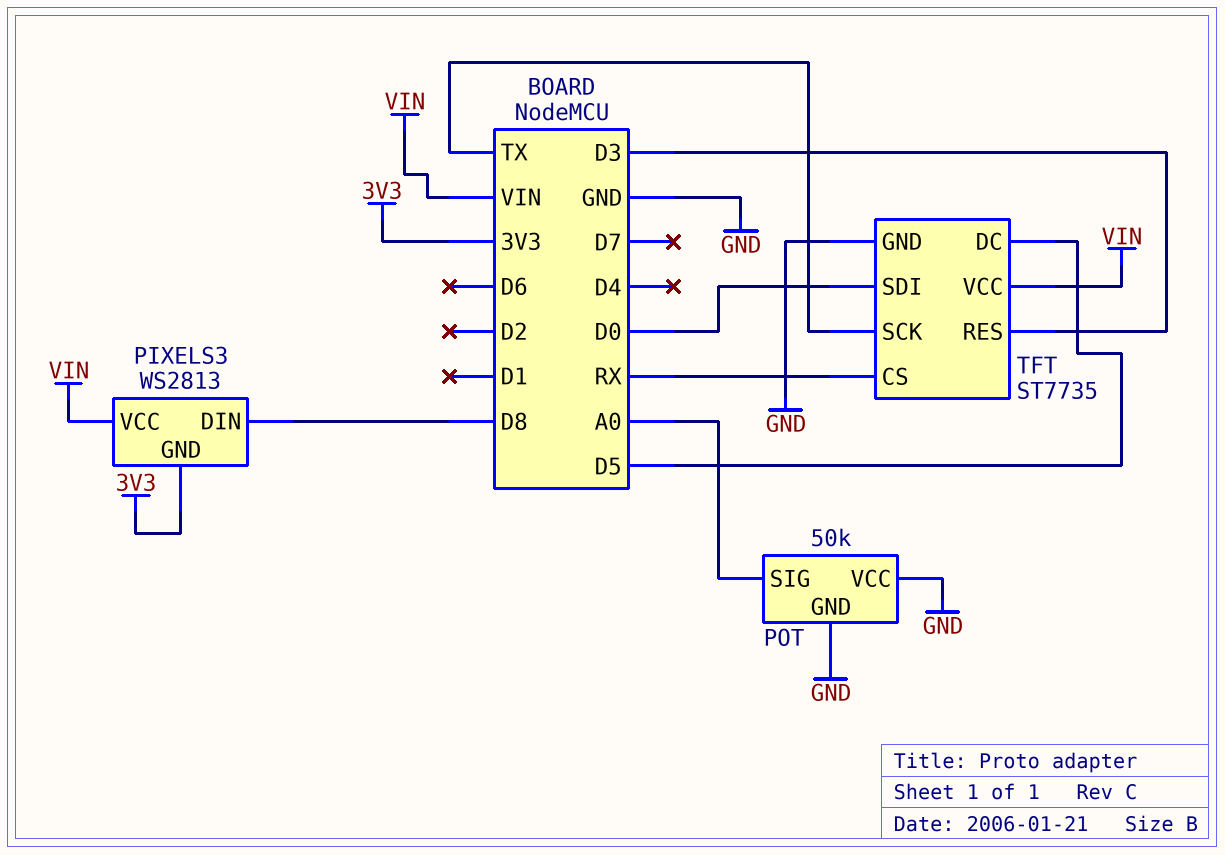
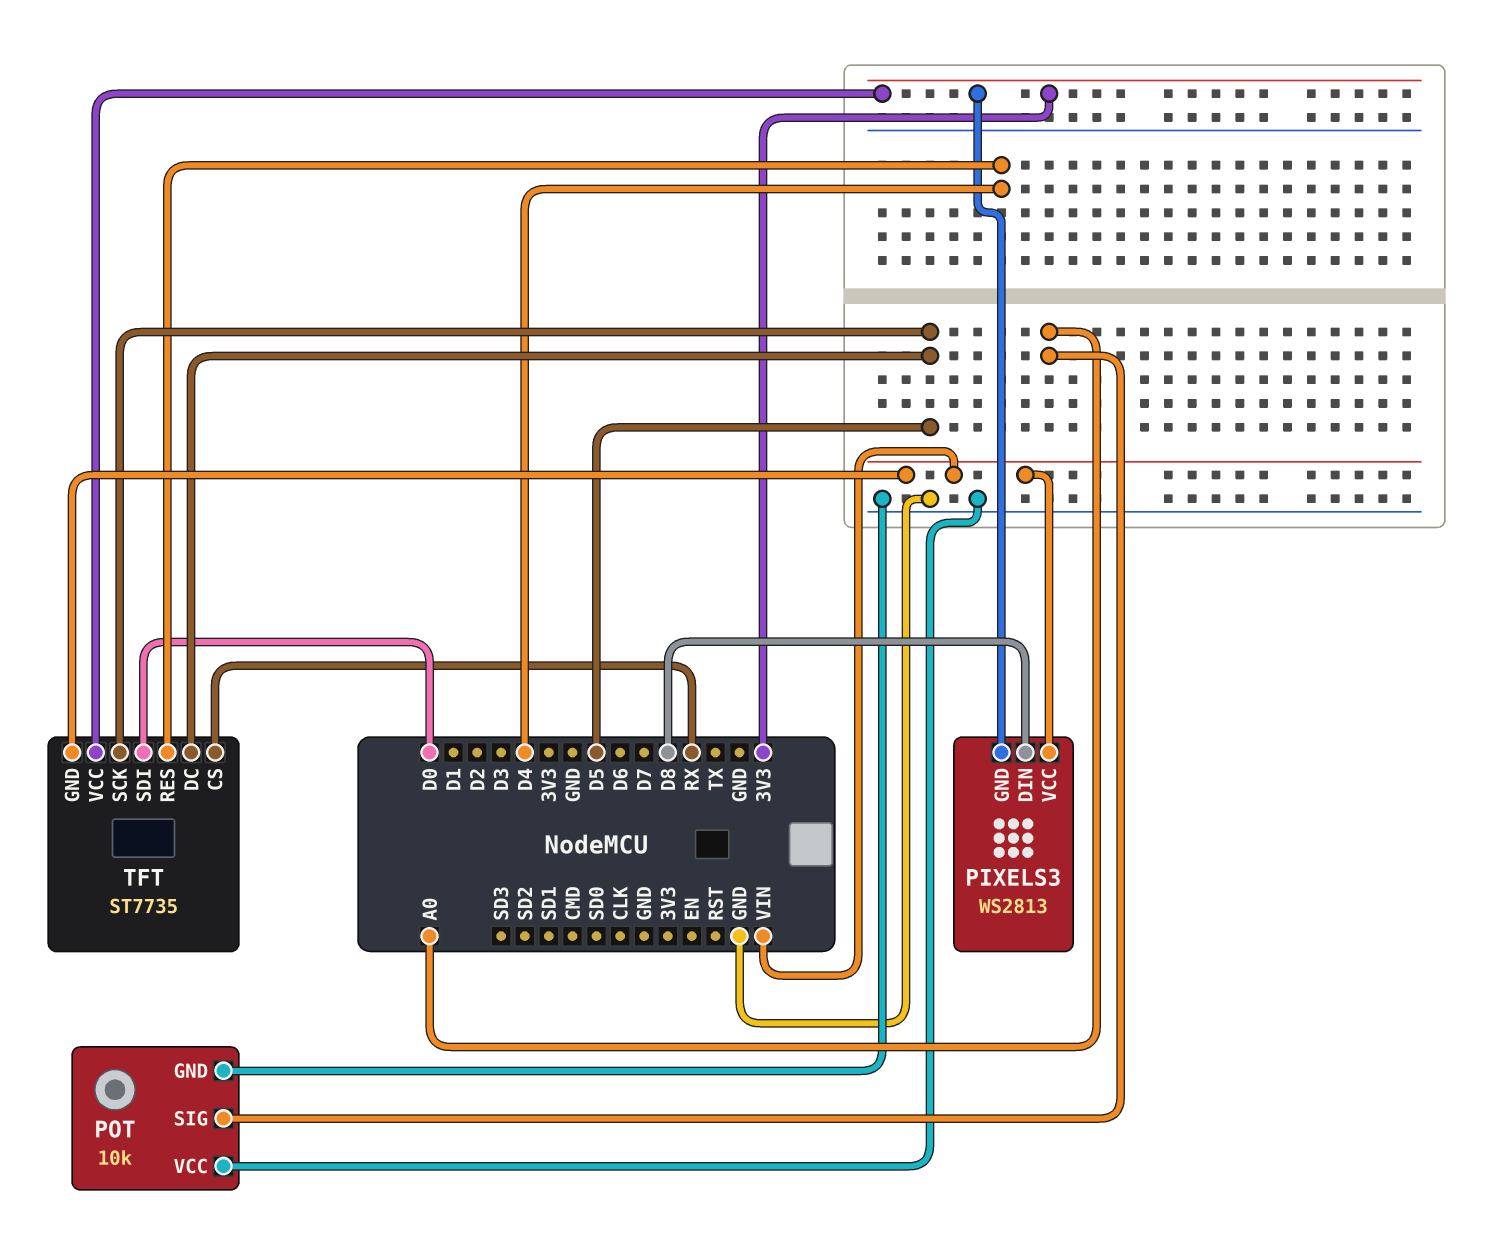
POT: 50k -> 10k
TFT pin GND: GND -> VIN
TFT pin RES: D3 -> D4
TFT pin SCK: TX -> D5
TFT pin VCC: VIN -> 3V3

